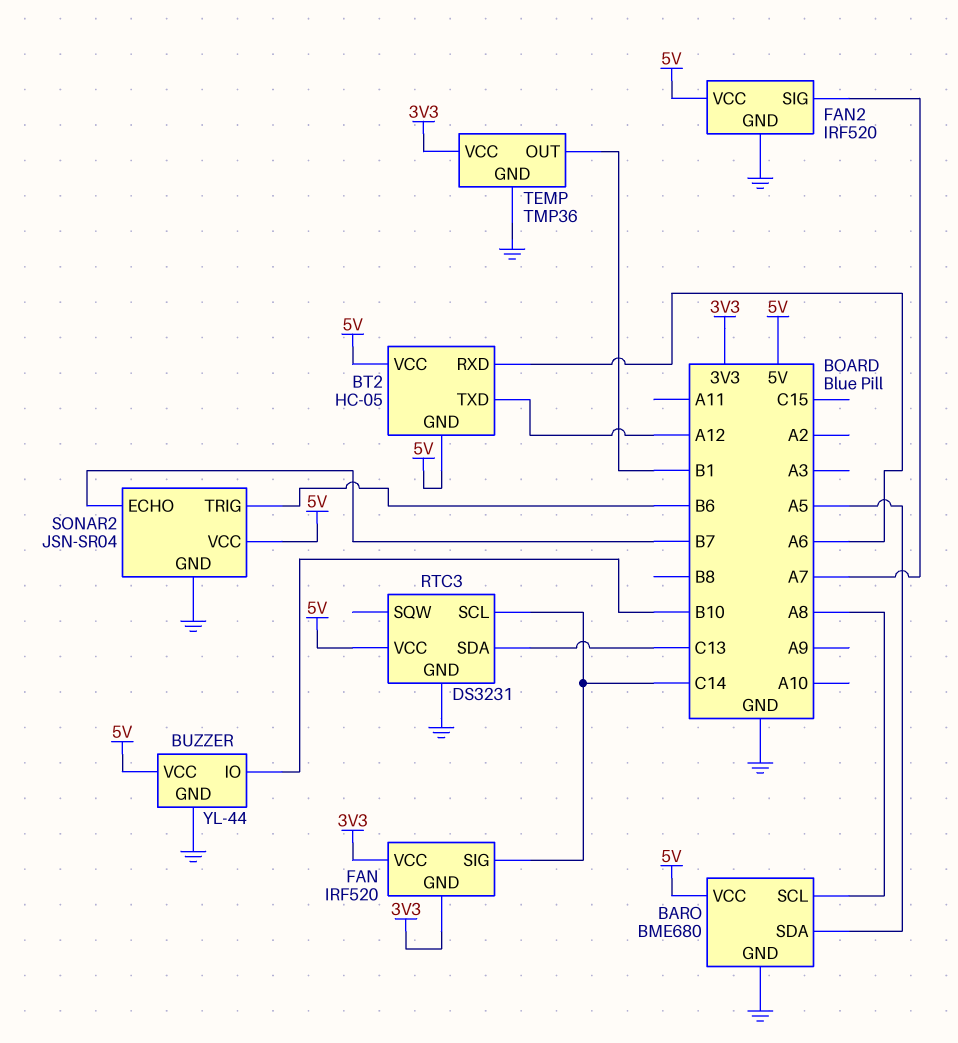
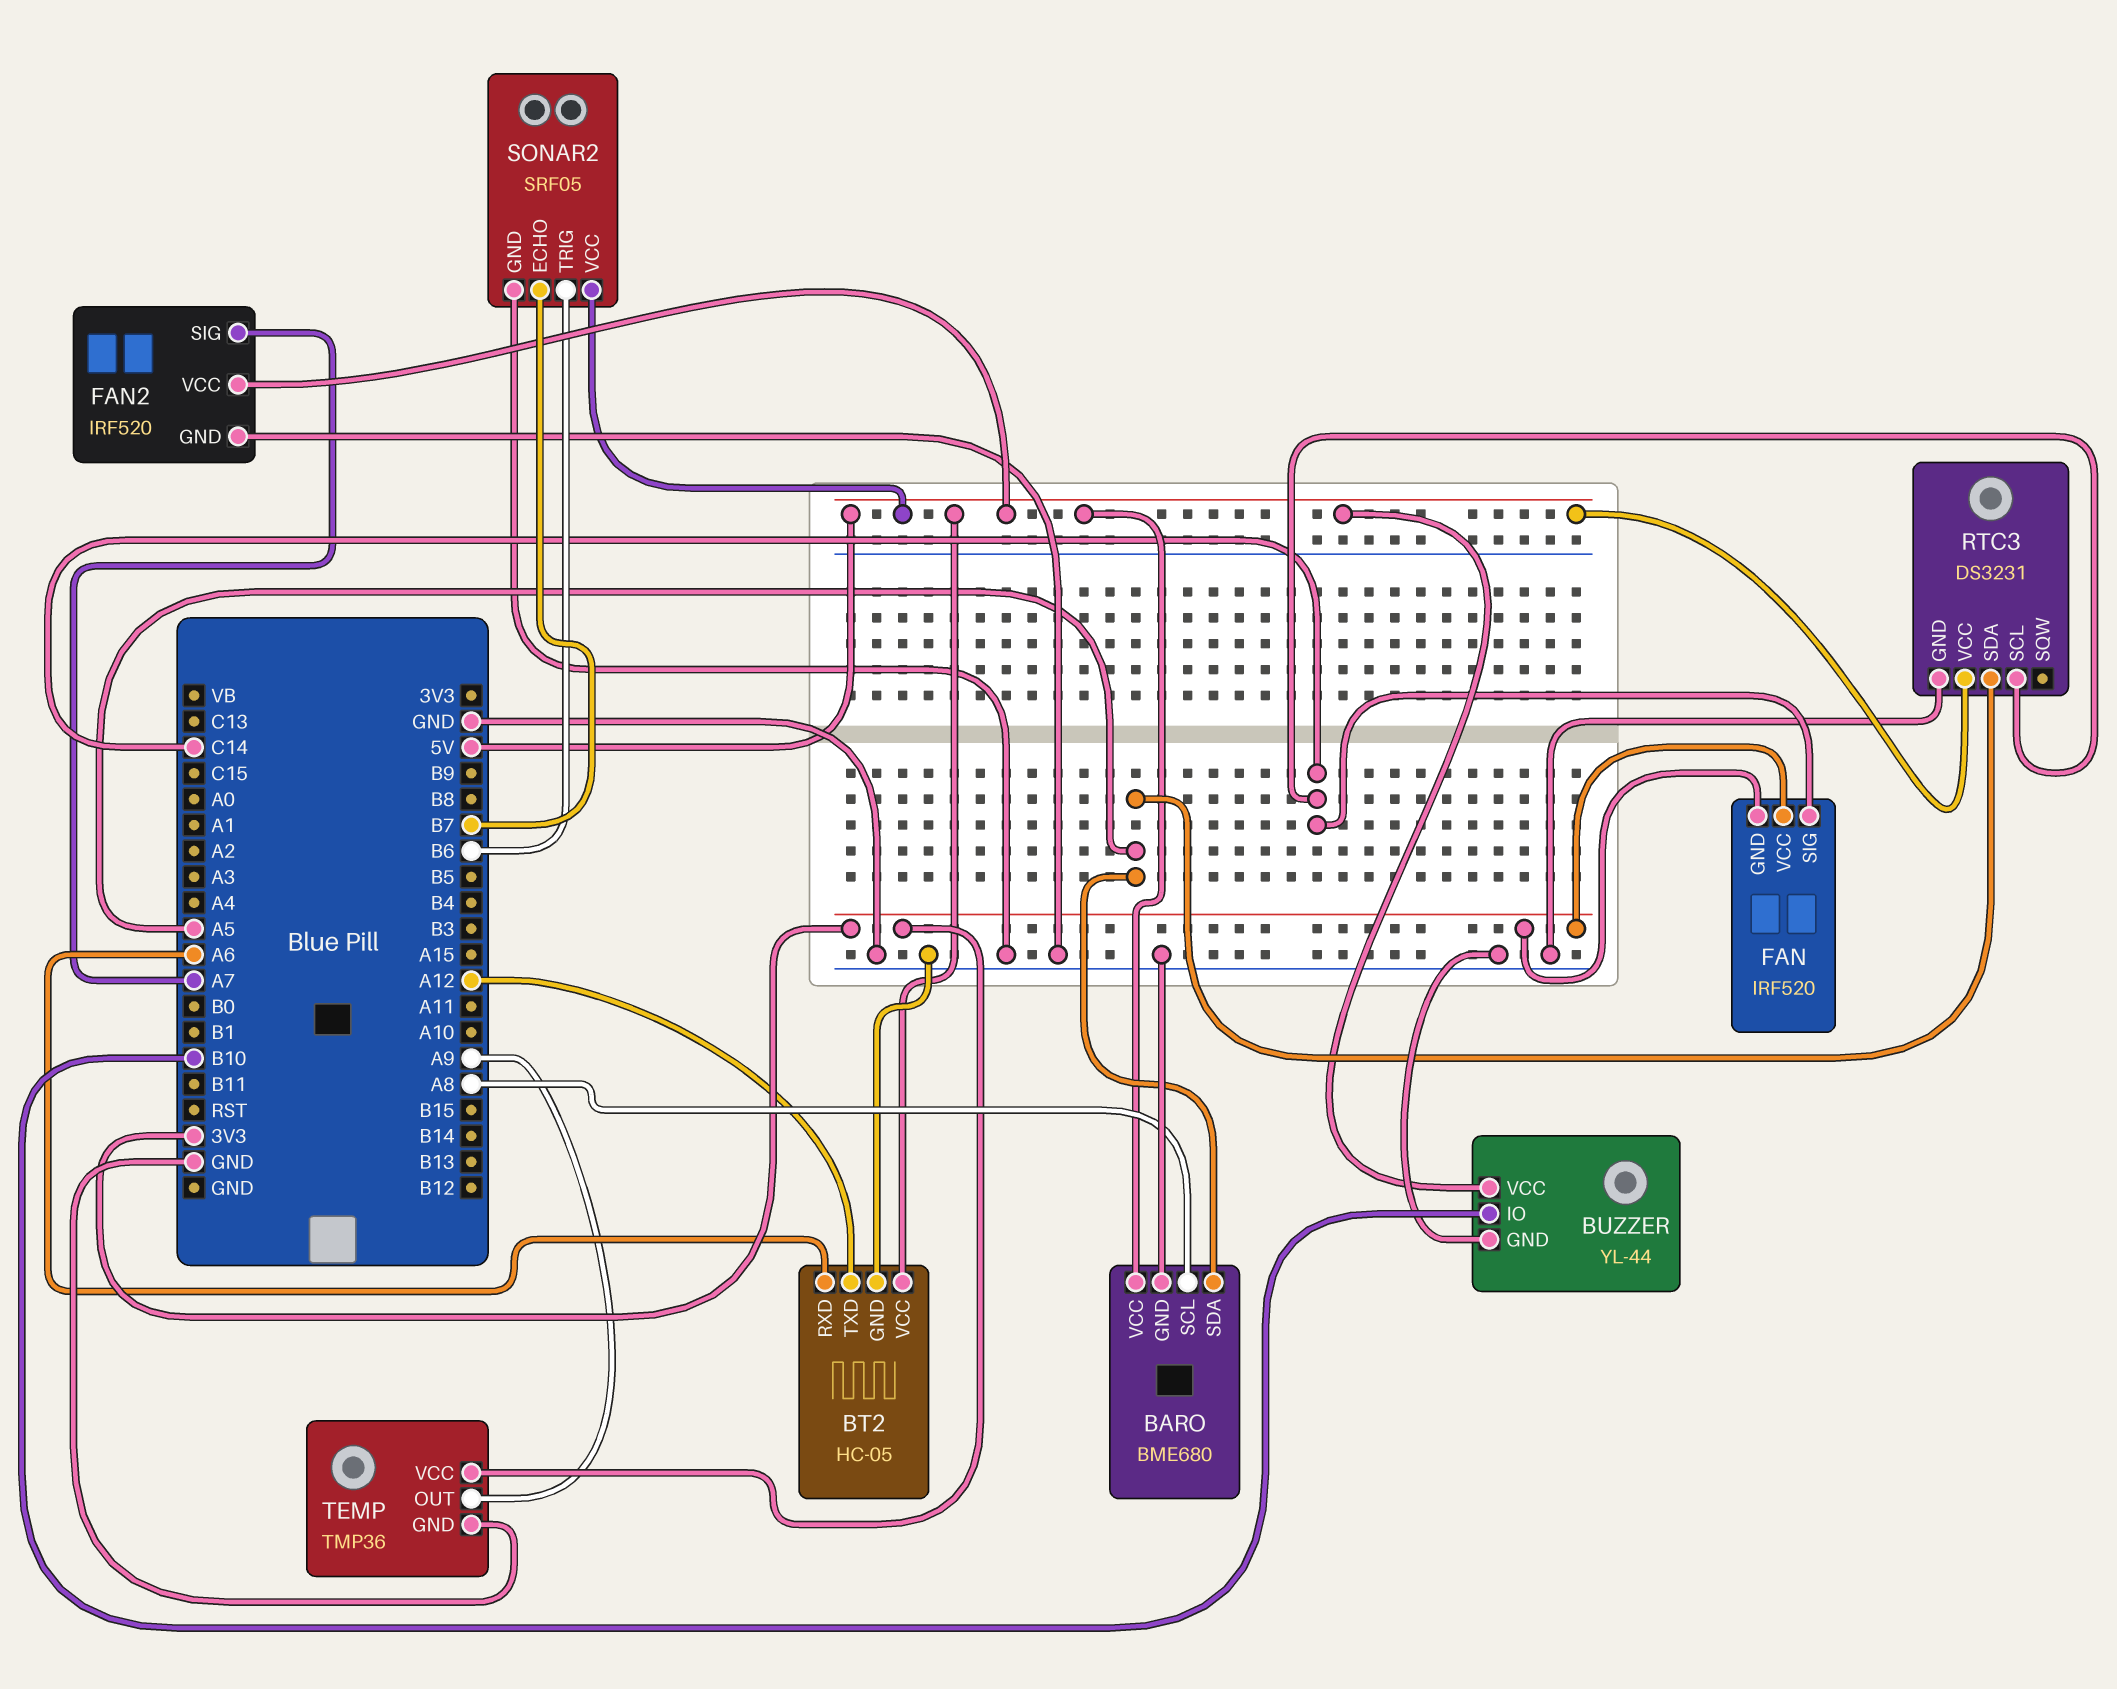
BT2 pin GND: 5V -> GND
RTC3 pin SDA: C13 -> A5
SONAR2: JSN-SR04 -> SRF05
TEMP pin OUT: B1 -> A9

